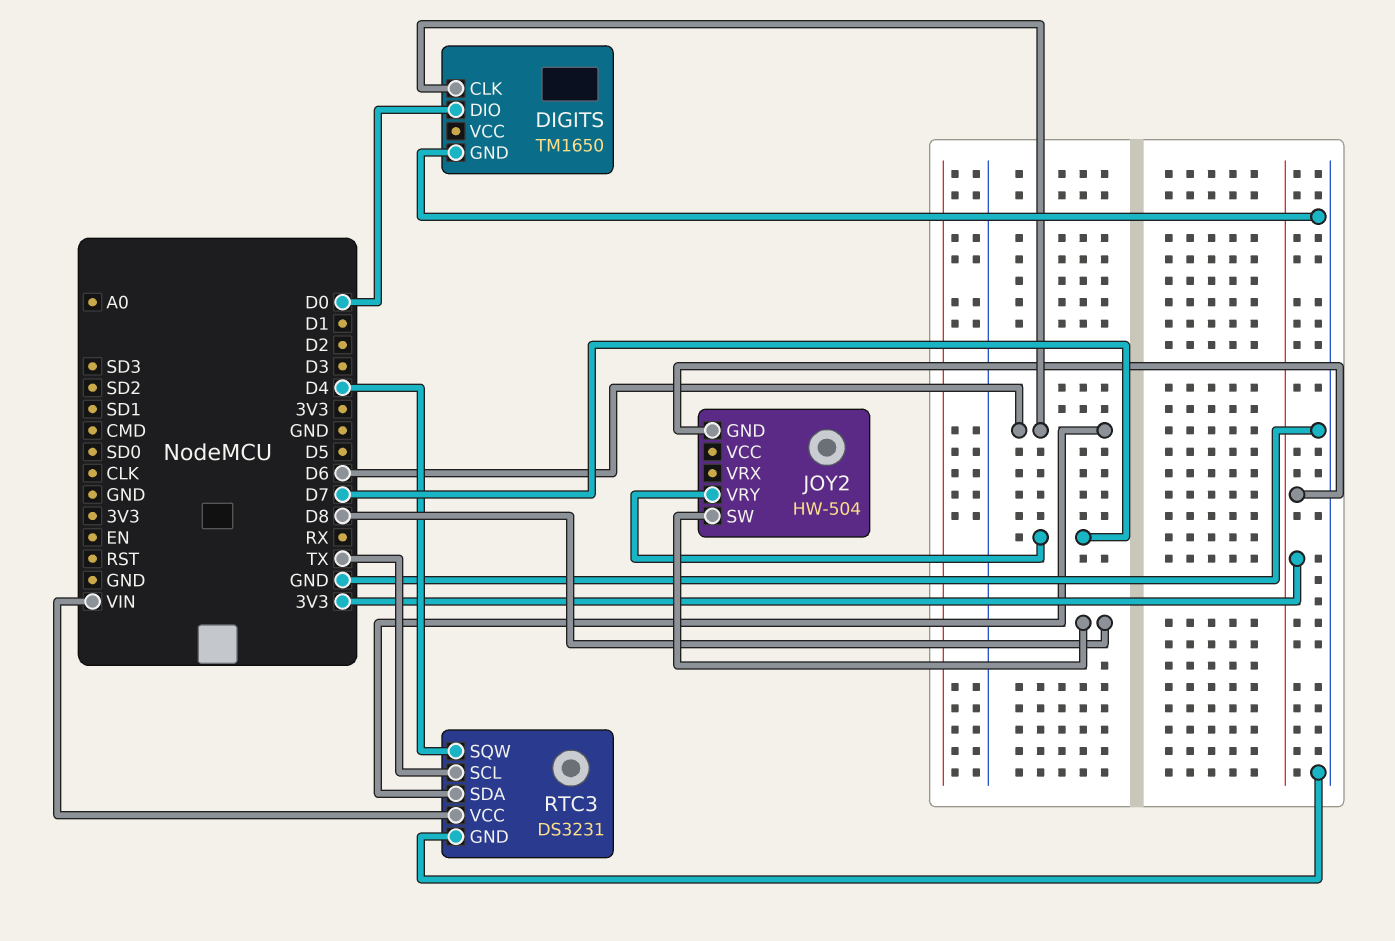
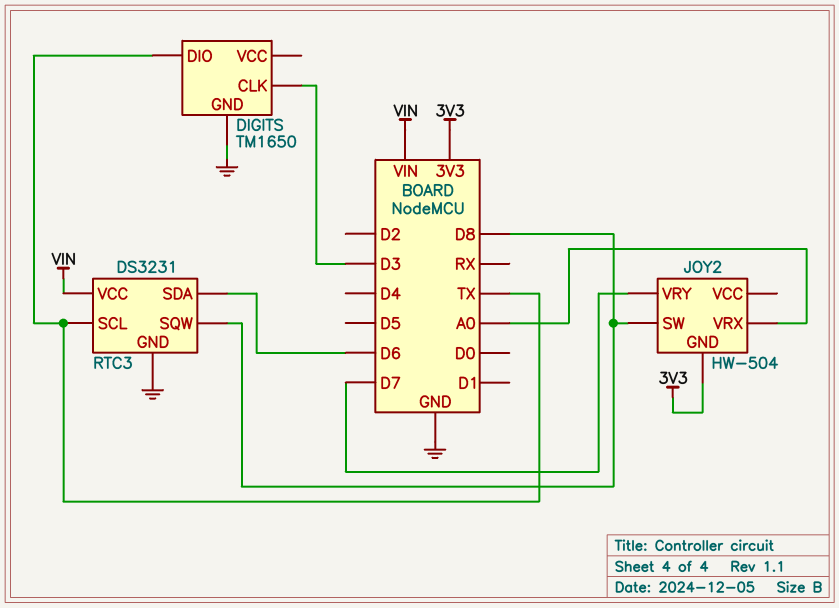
DIGITS pin CLK: D6 -> D3
DIGITS pin DIO: D0 -> TX
JOY2 pin VRX: none -> A0
RTC3 pin SQW: D4 -> D8

